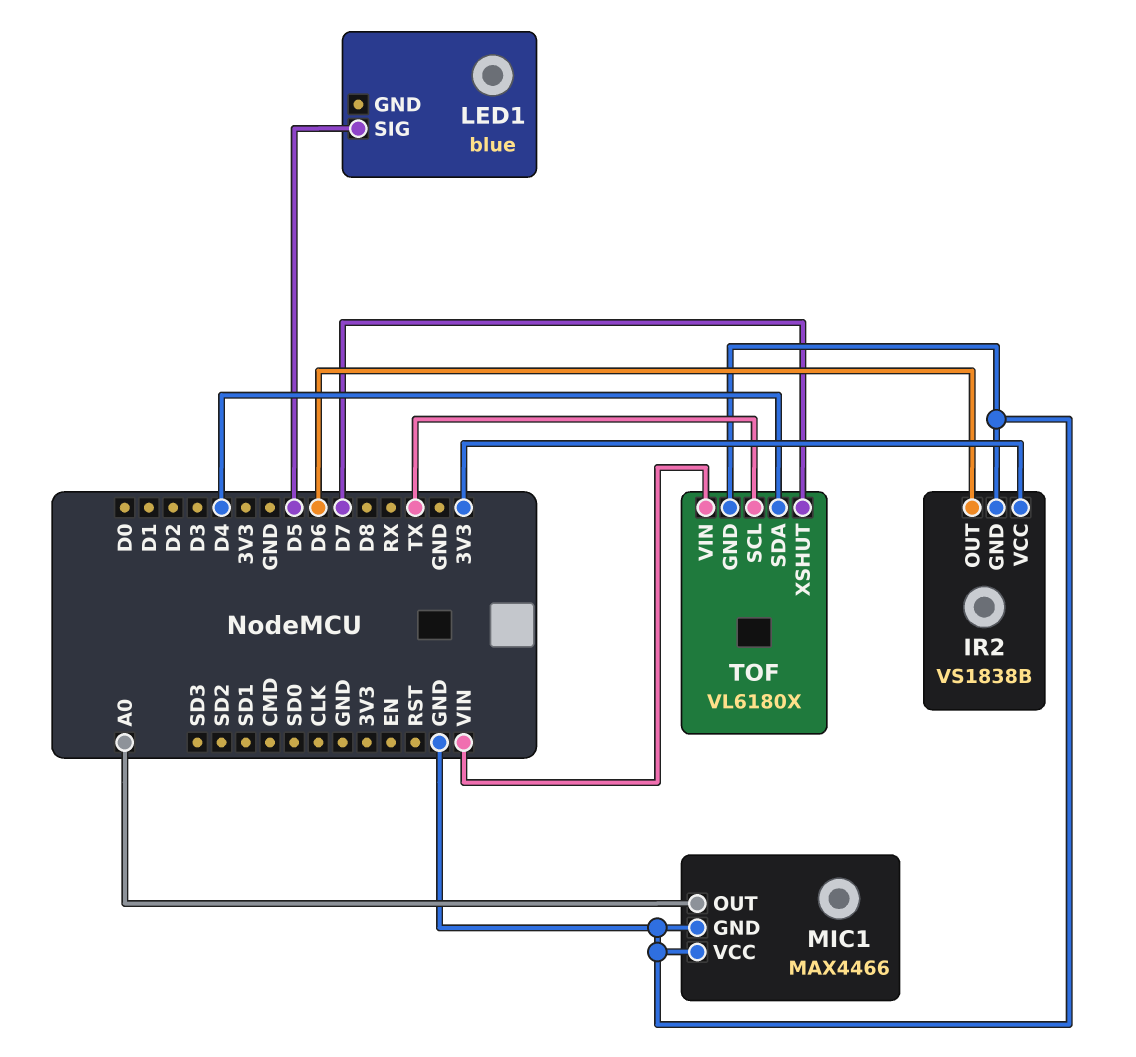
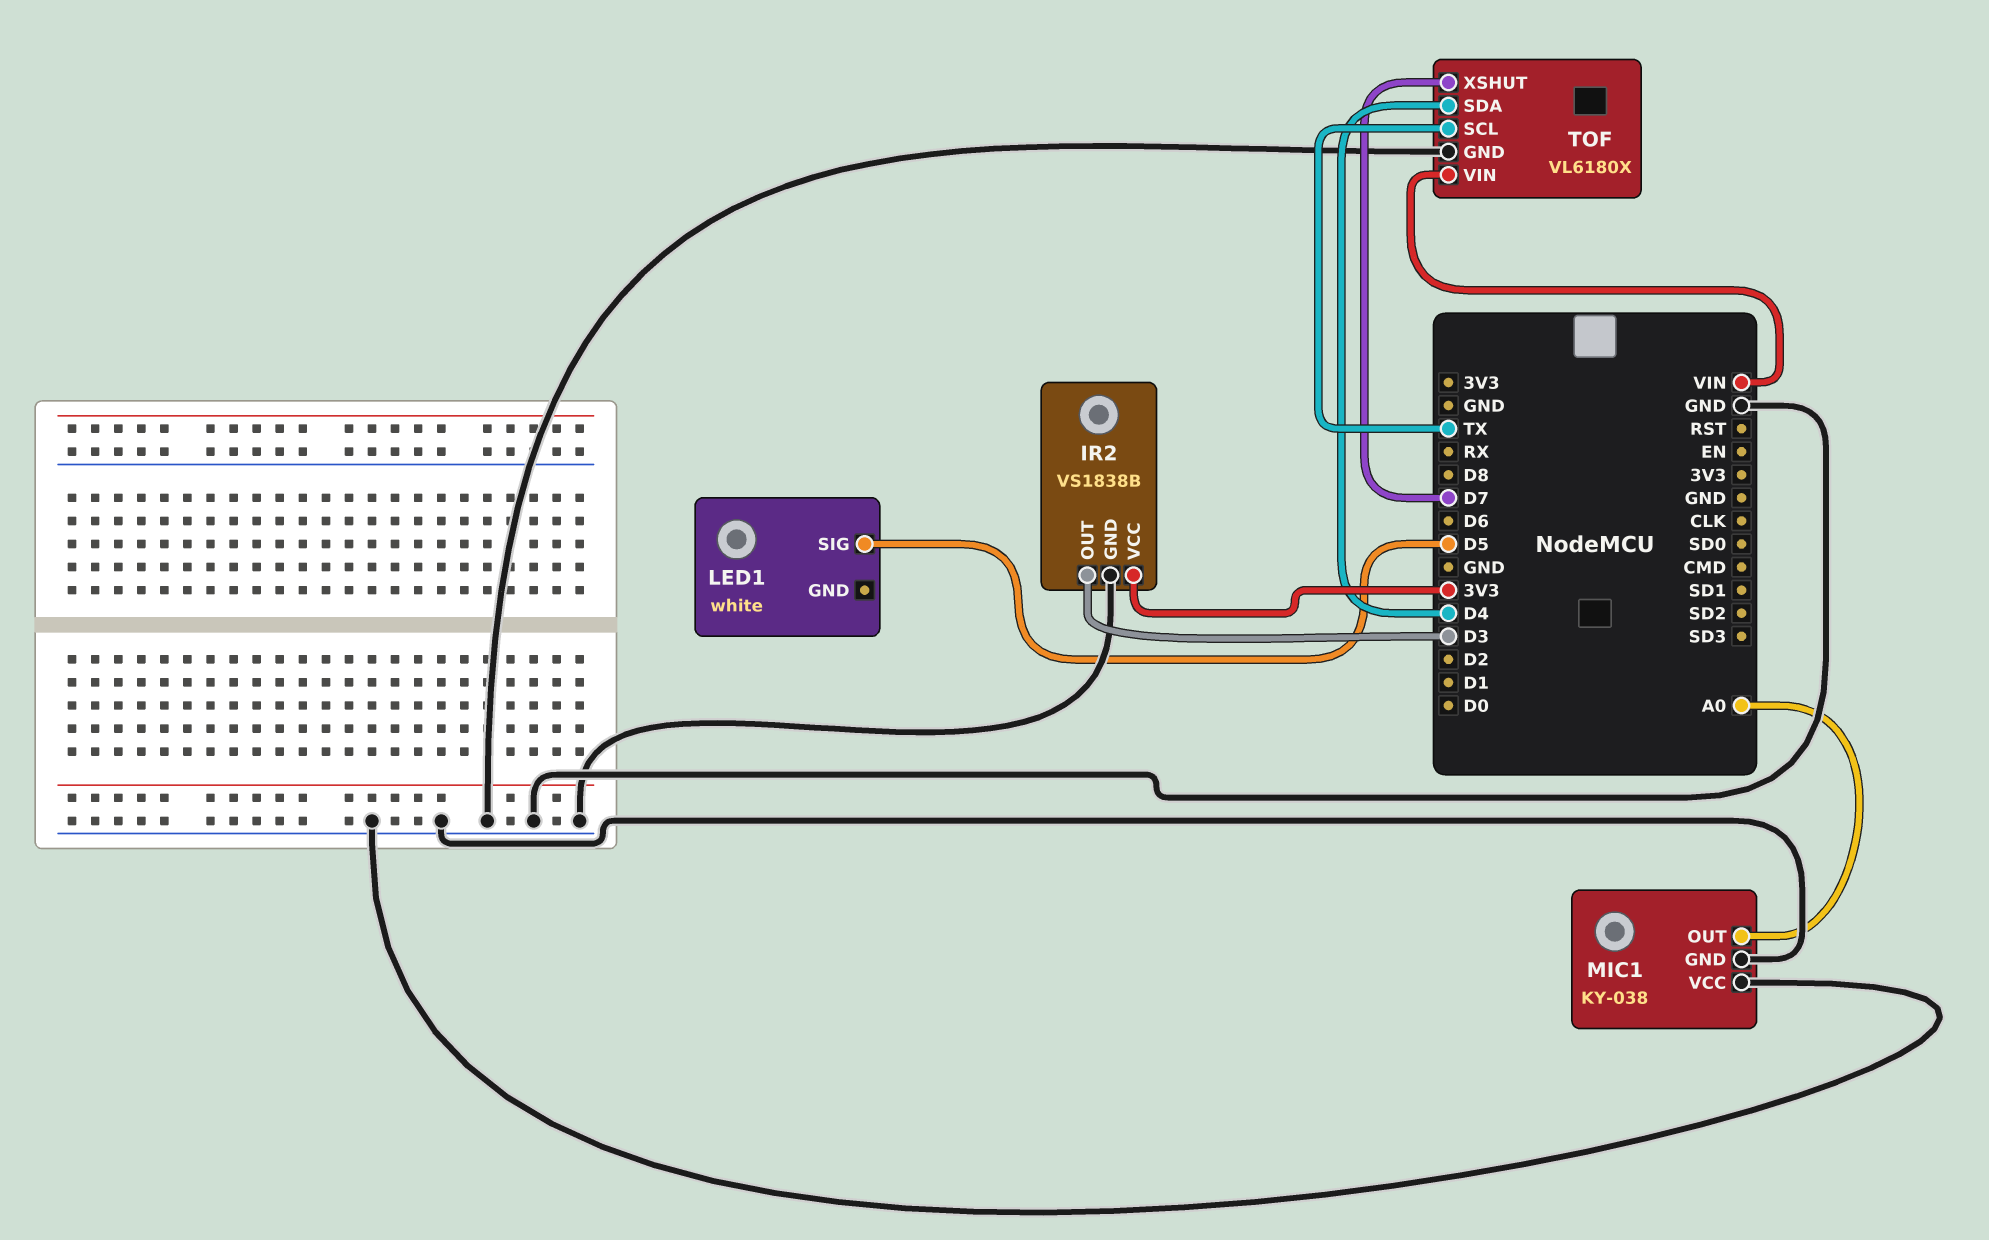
IR2 pin OUT: D6 -> D3
LED1: blue -> white
MIC1: MAX4466 -> KY-038

